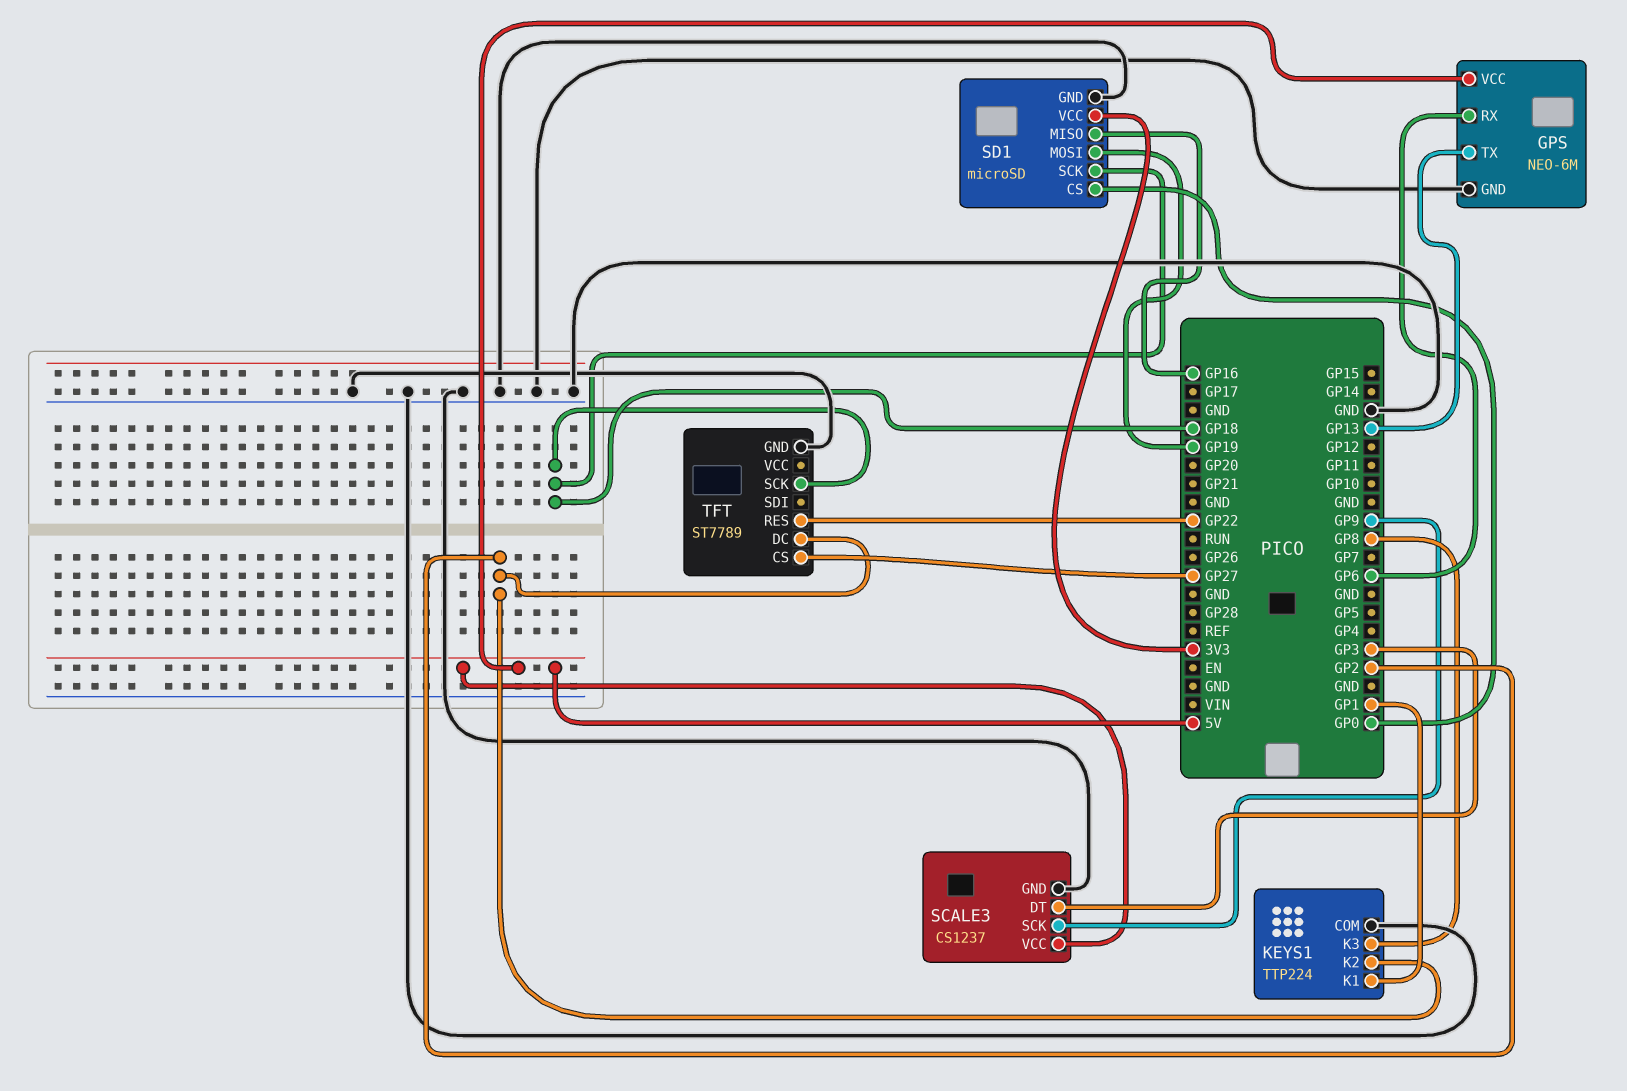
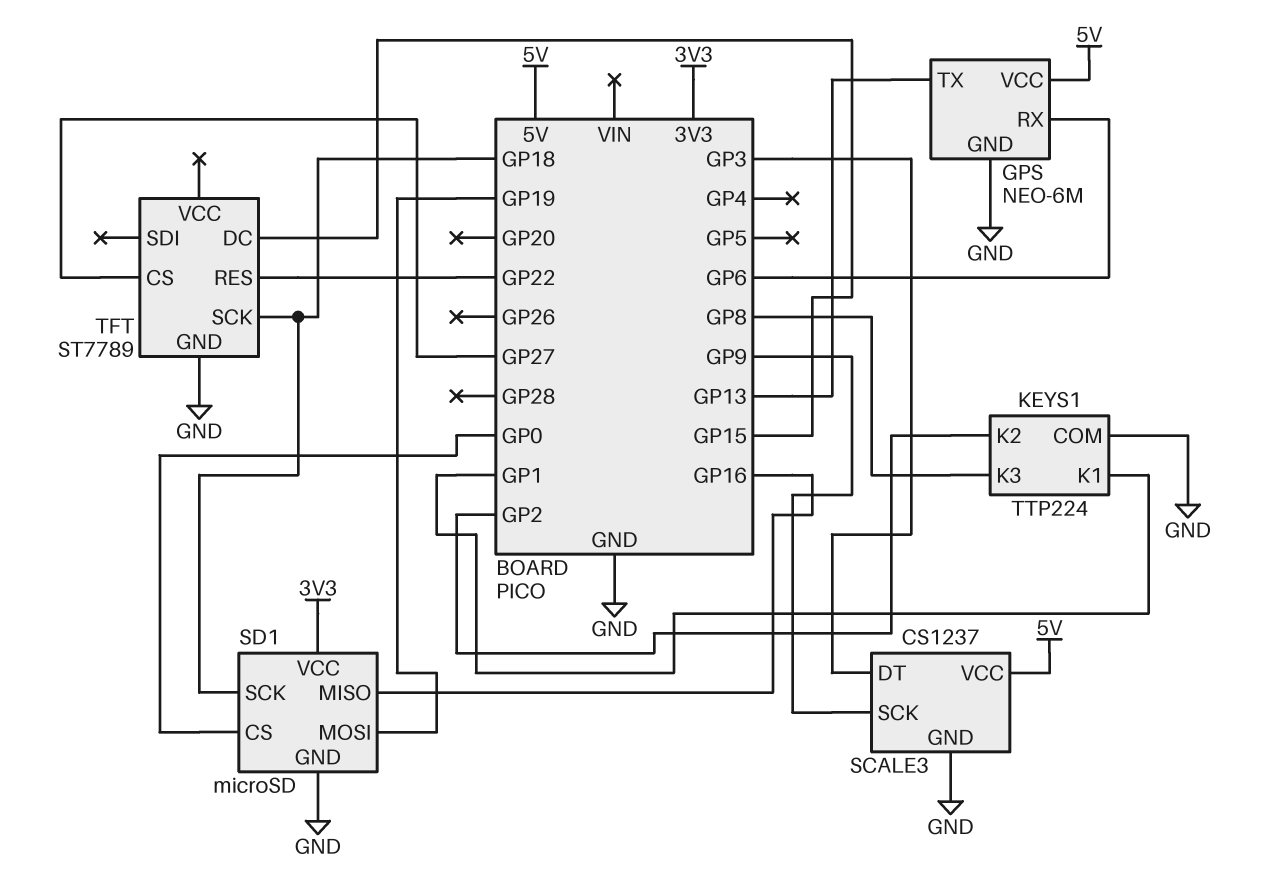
TFT pin DC: GP2 -> GP15

